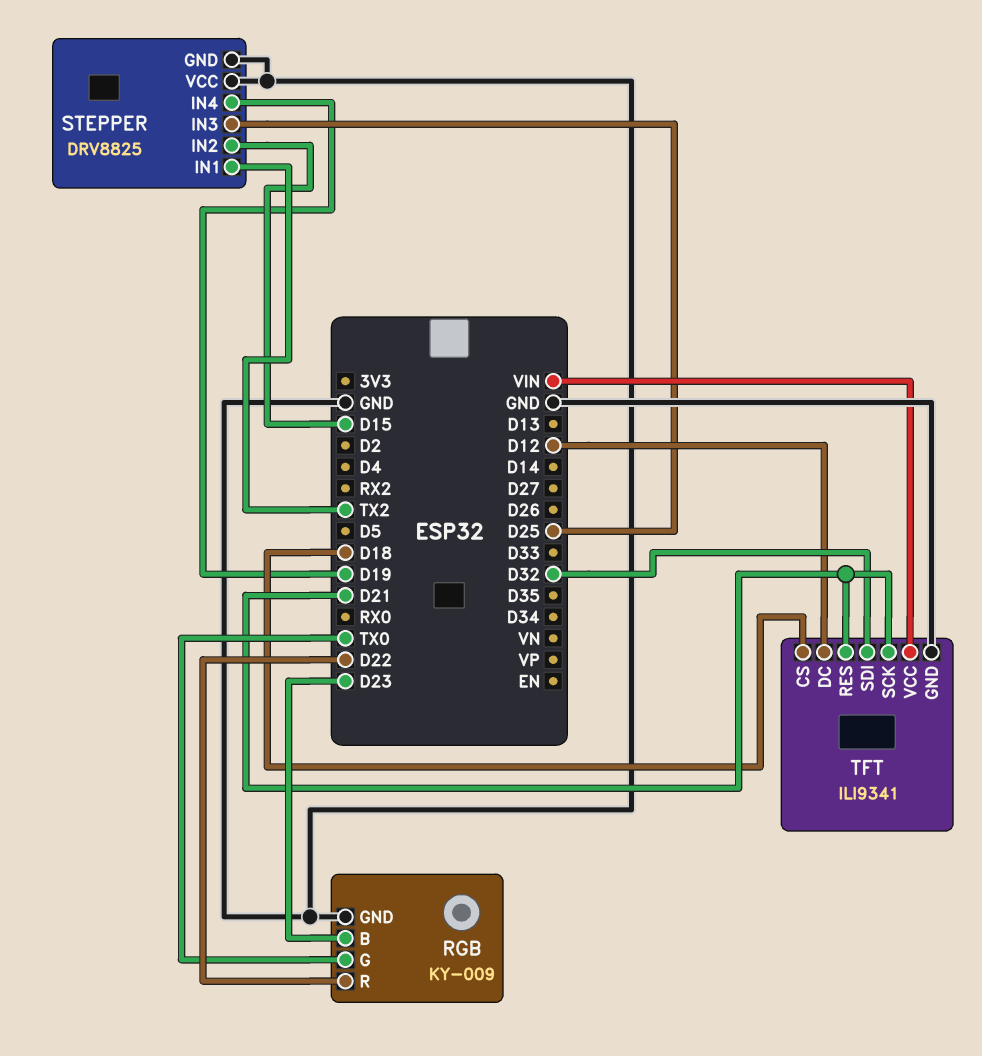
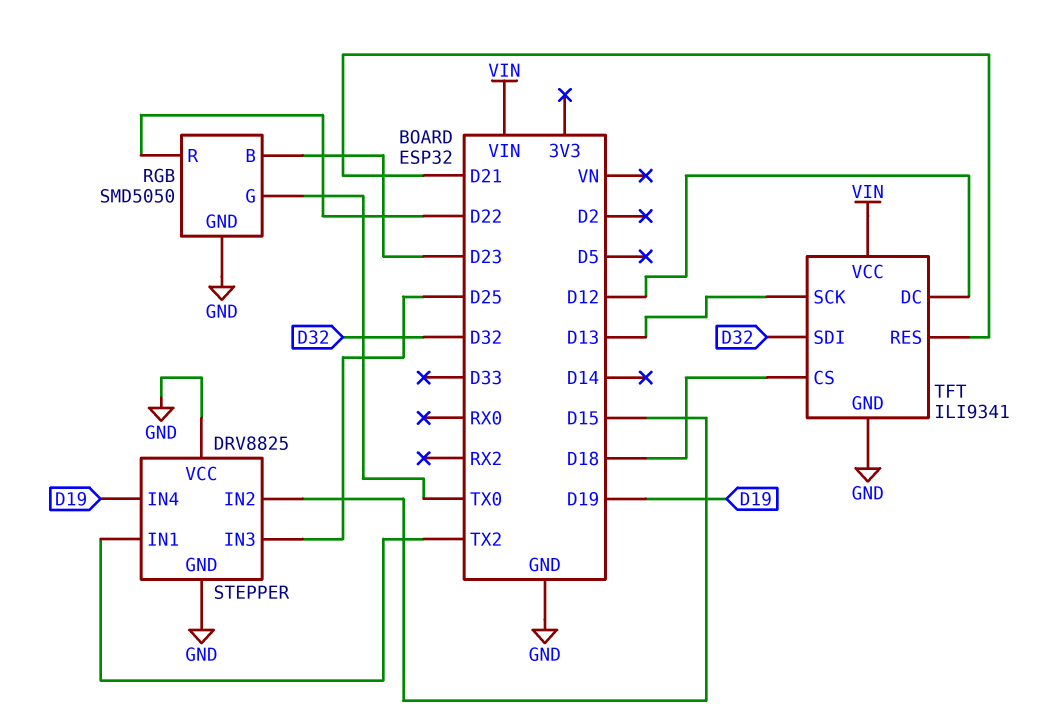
RGB: KY-009 -> SMD5050
TFT pin SCK: D21 -> D13

